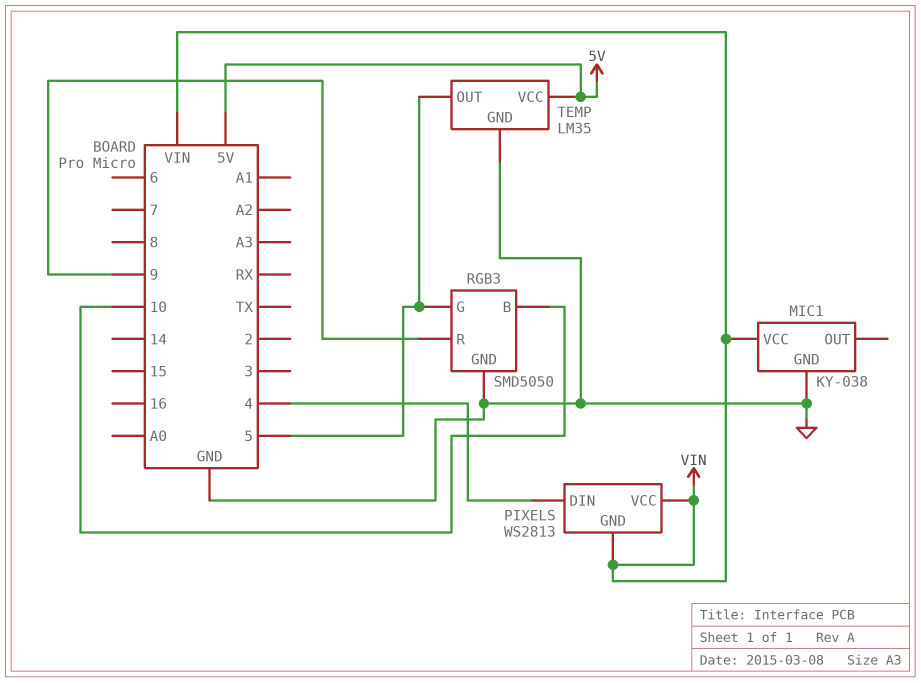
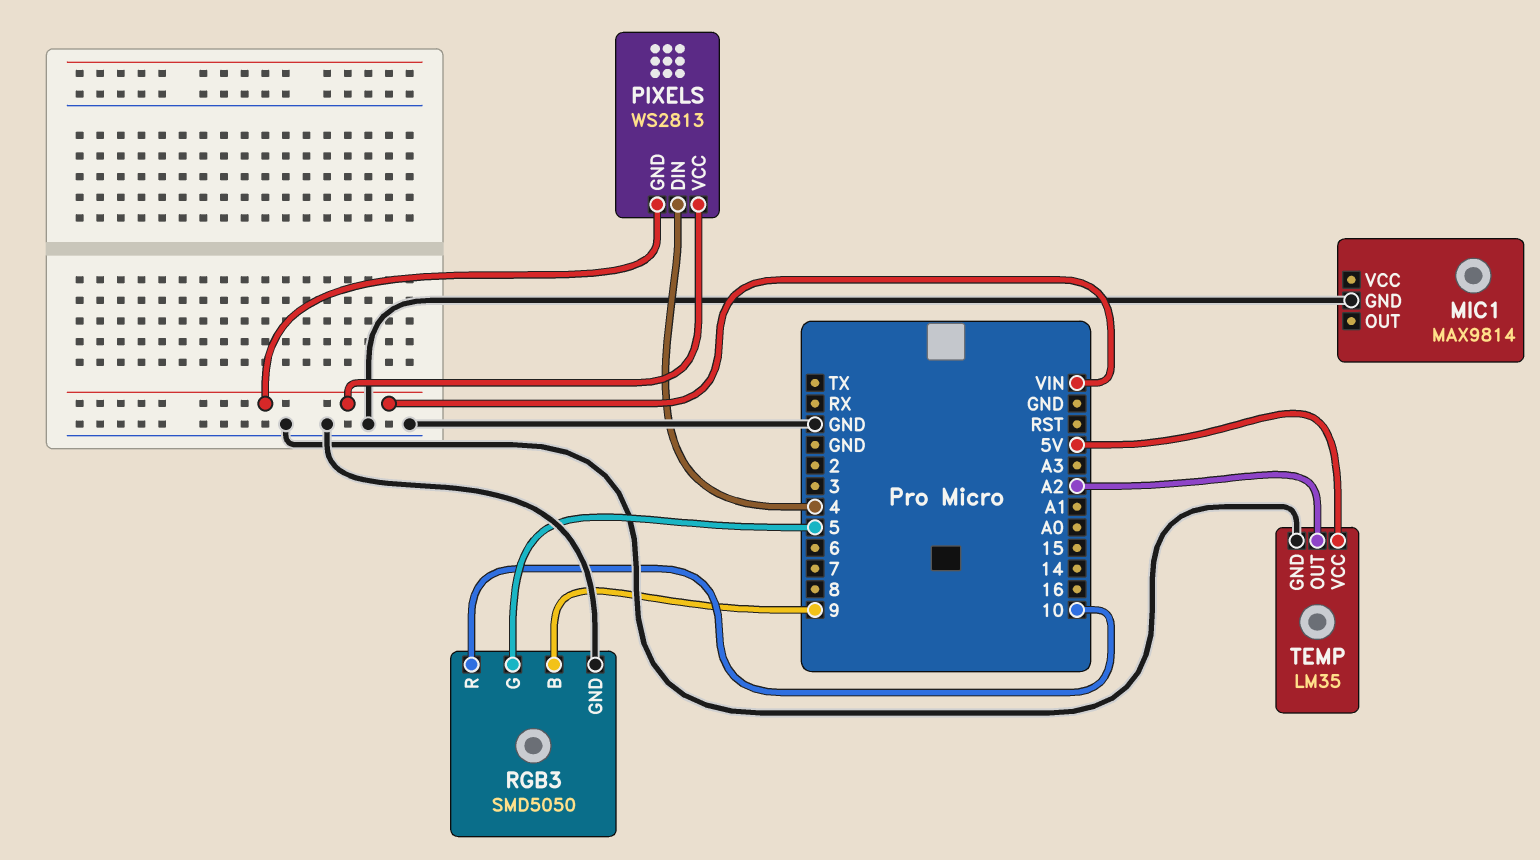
MIC1: KY-038 -> MAX9814
MIC1 pin VCC: VIN -> none
RGB3 pin B: 10 -> 9
RGB3 pin R: 9 -> 10
TEMP pin OUT: 5 -> A2

